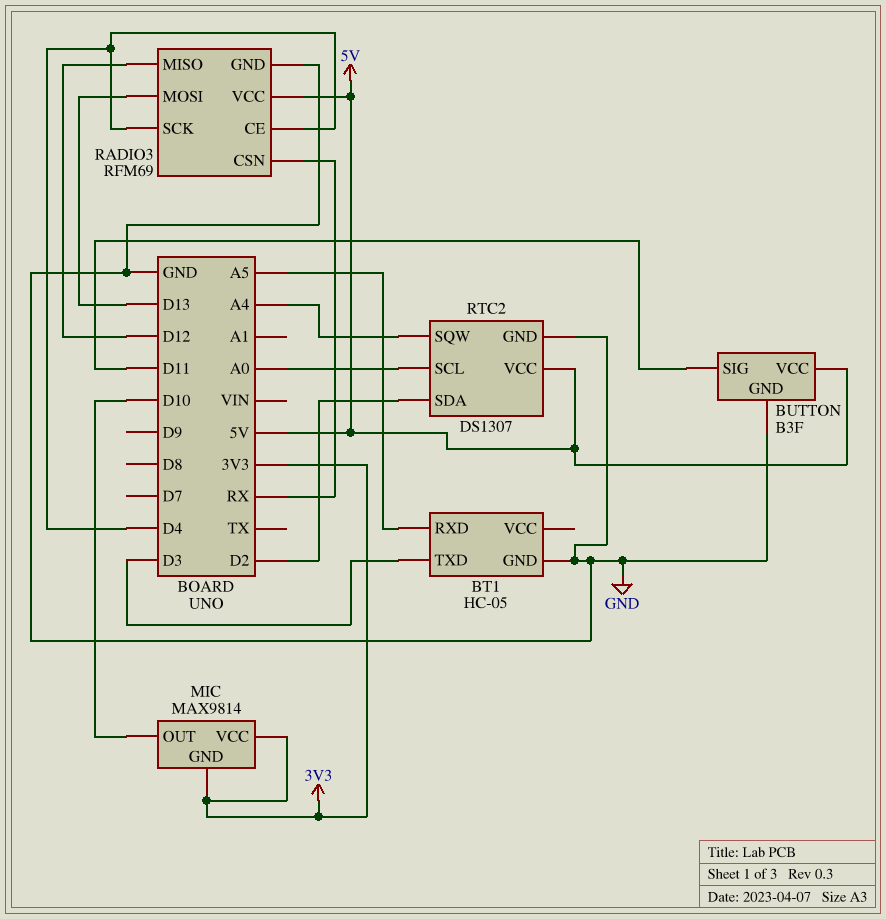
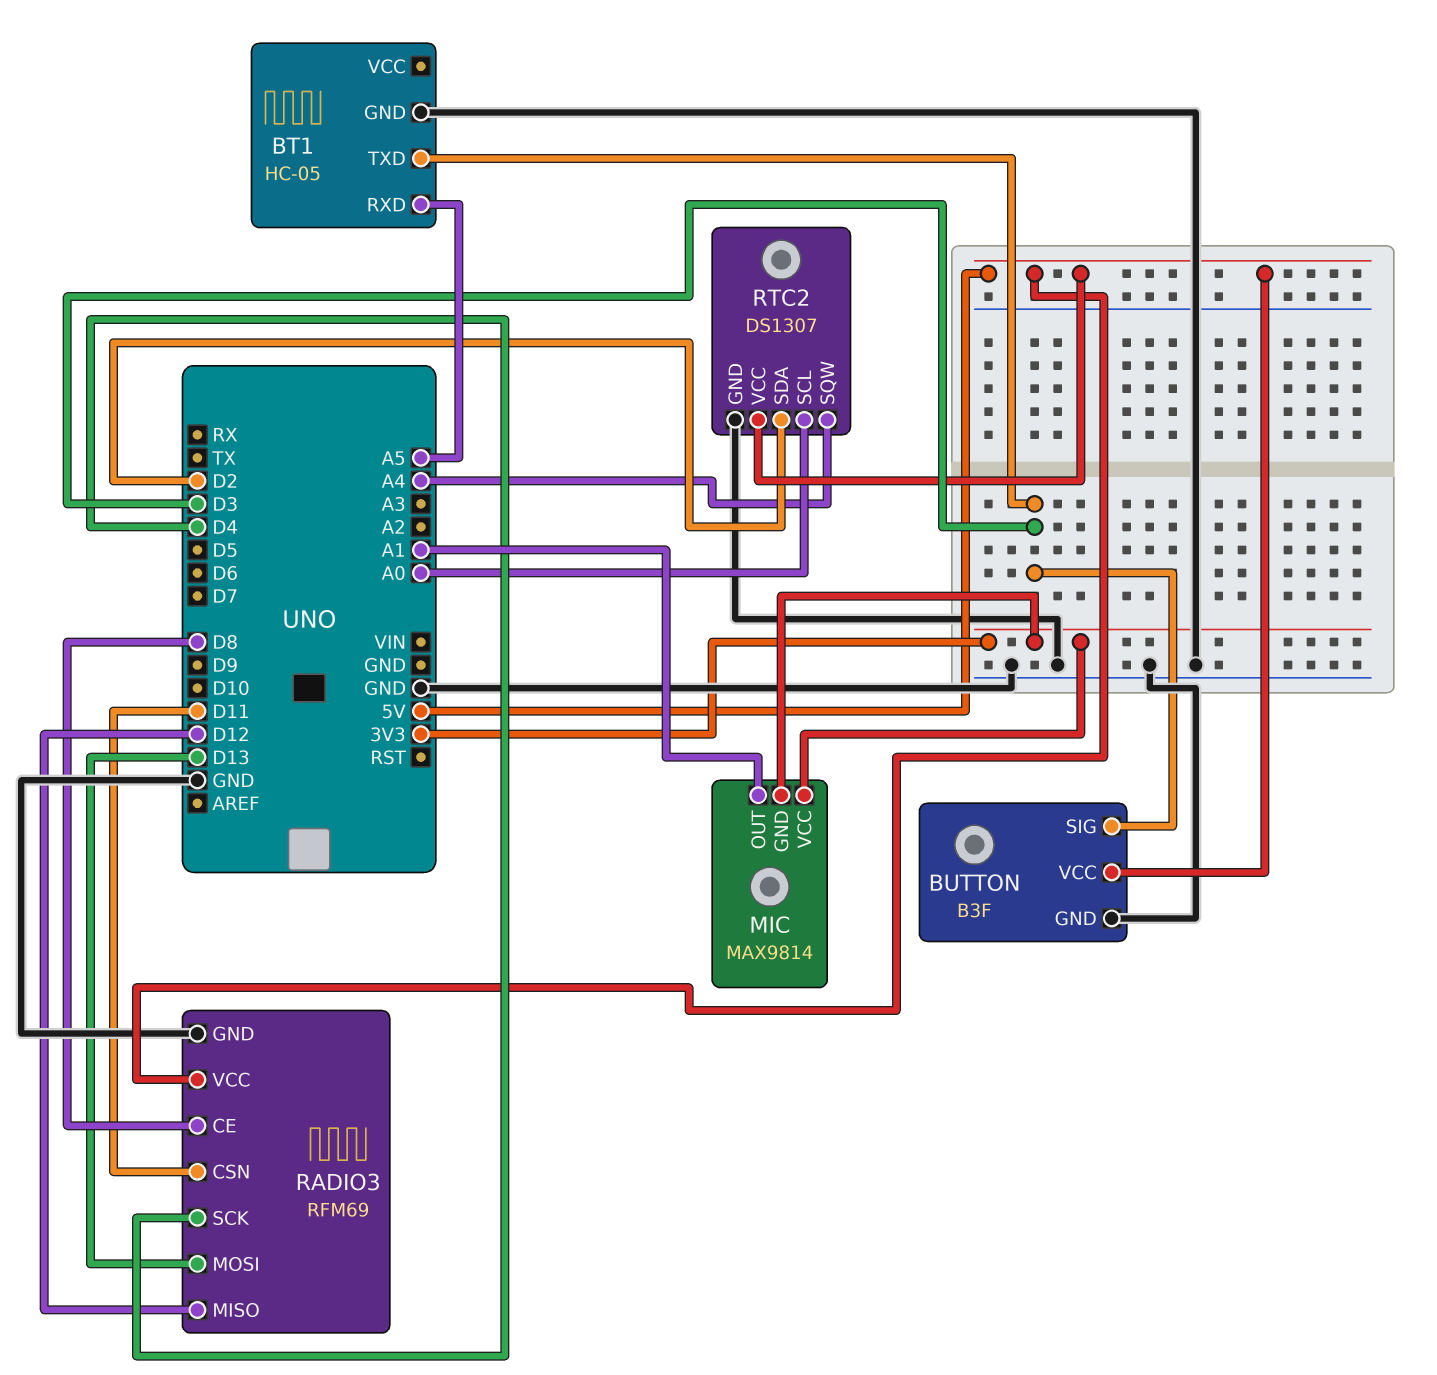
BUTTON pin SIG: D11 -> D3
MIC pin OUT: D10 -> A1
RADIO3 pin CE: D4 -> D8
RADIO3 pin CSN: RX -> D11

